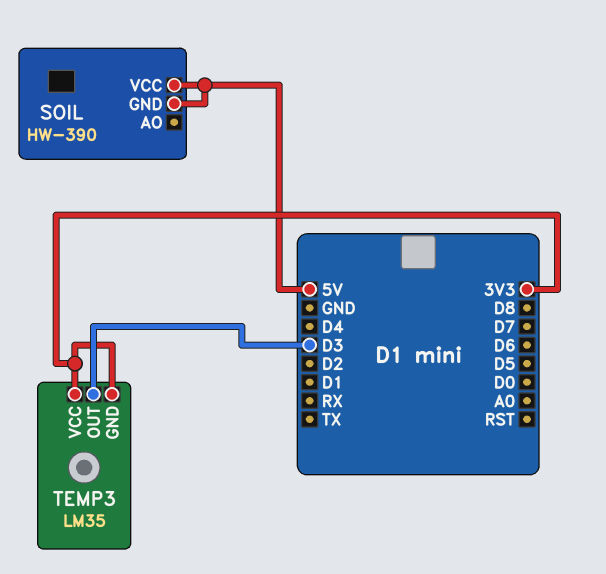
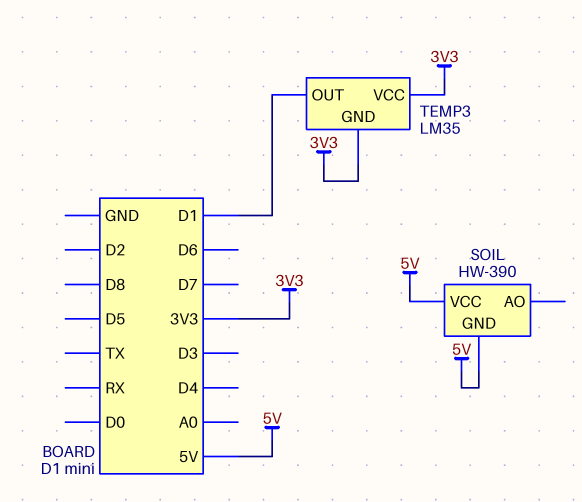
TEMP3 pin OUT: D3 -> D1

